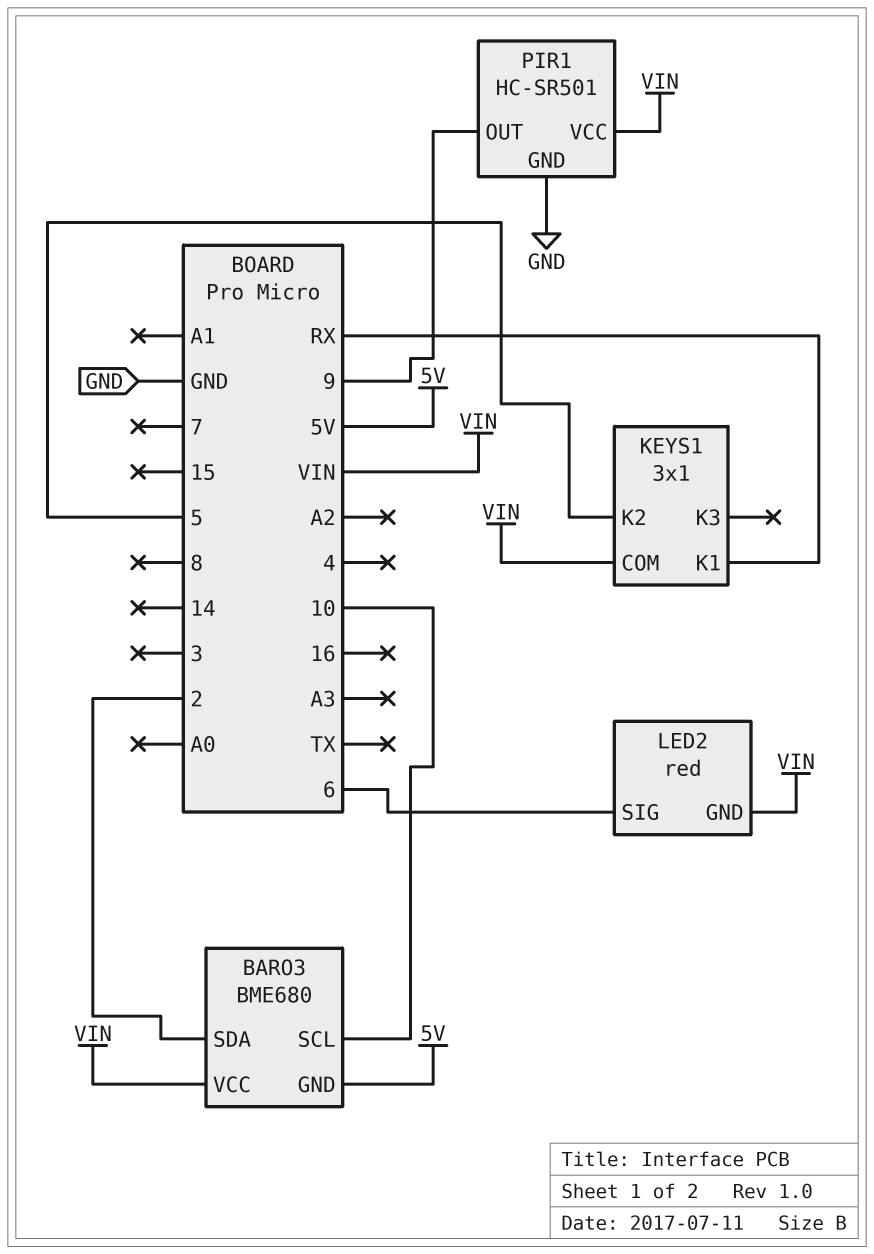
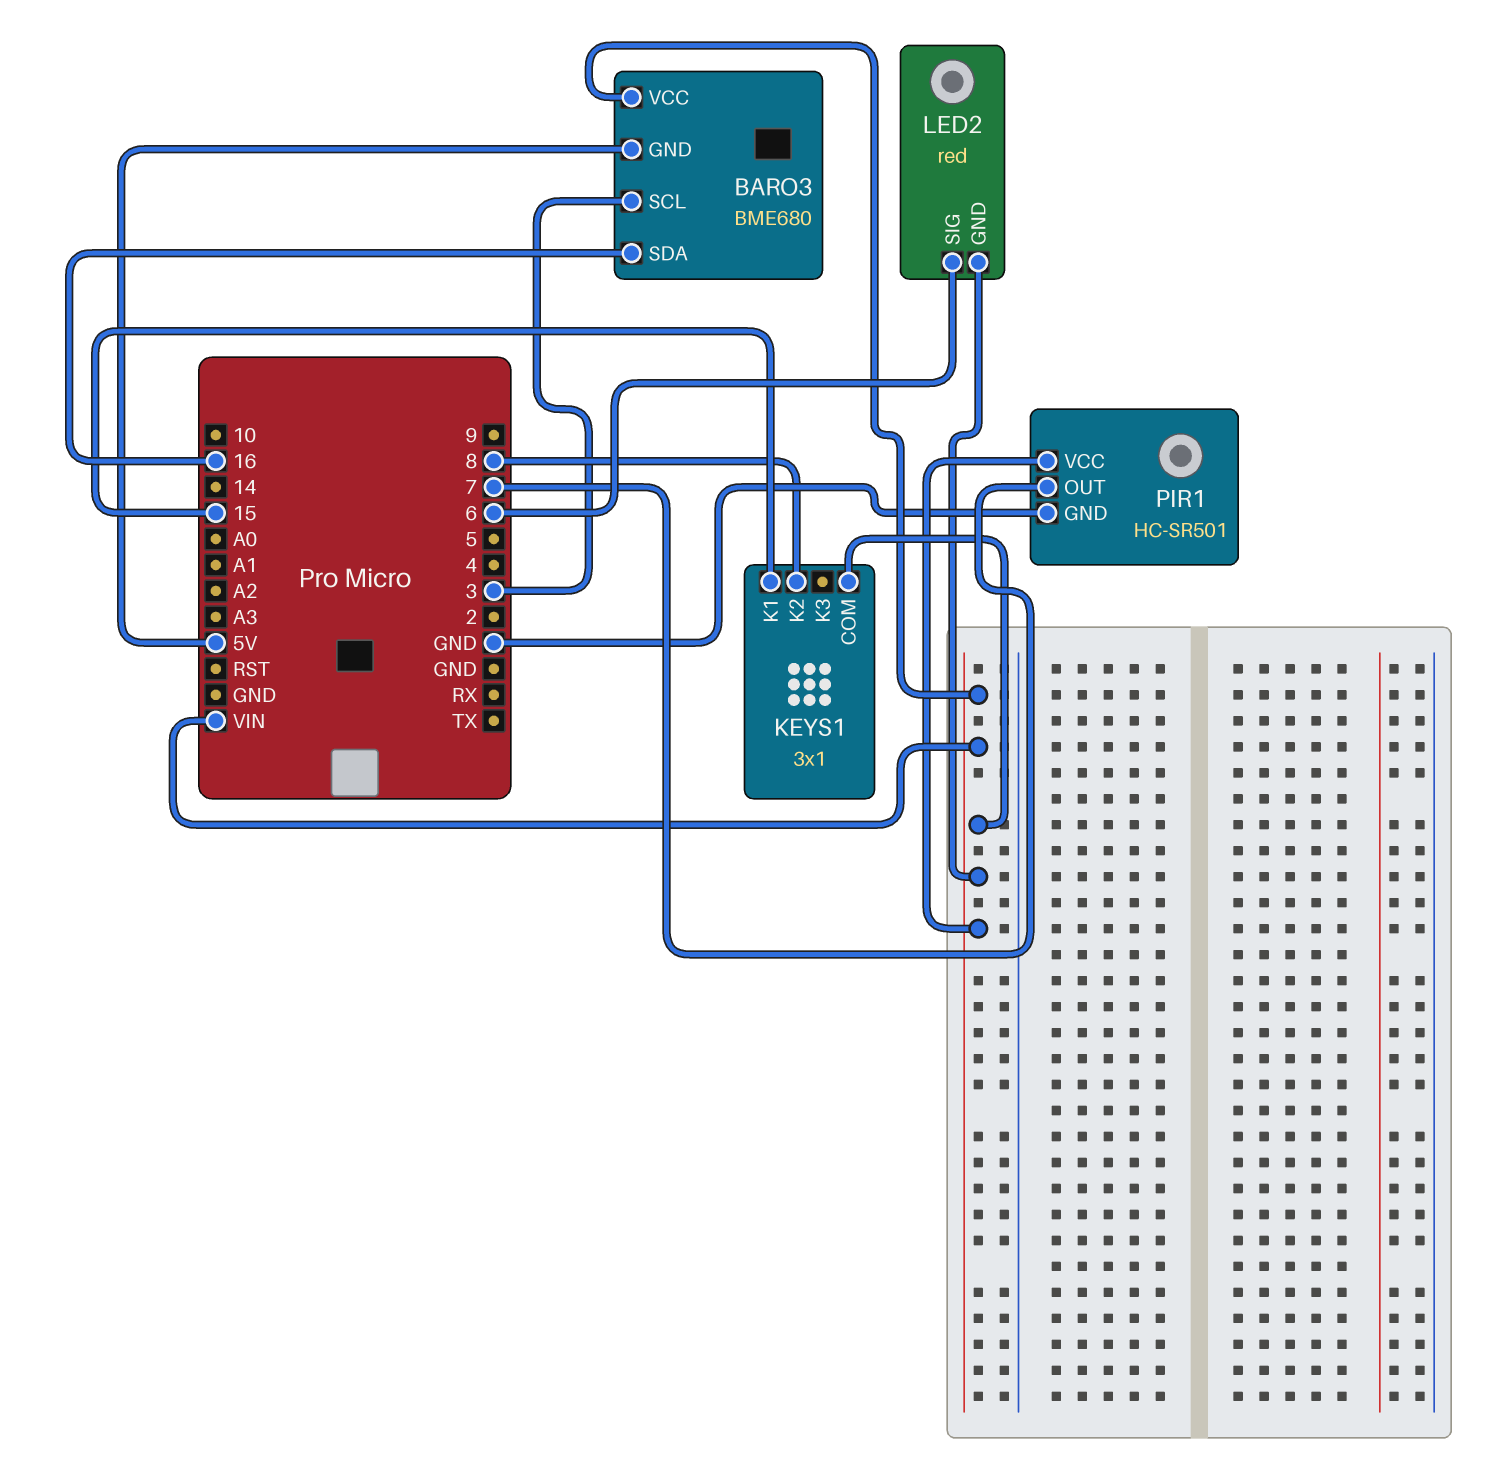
BARO3 pin SCL: 10 -> 3
BARO3 pin SDA: 2 -> 16
KEYS1 pin K1: RX -> 15
KEYS1 pin K2: 5 -> 8
PIR1 pin OUT: 9 -> 7

